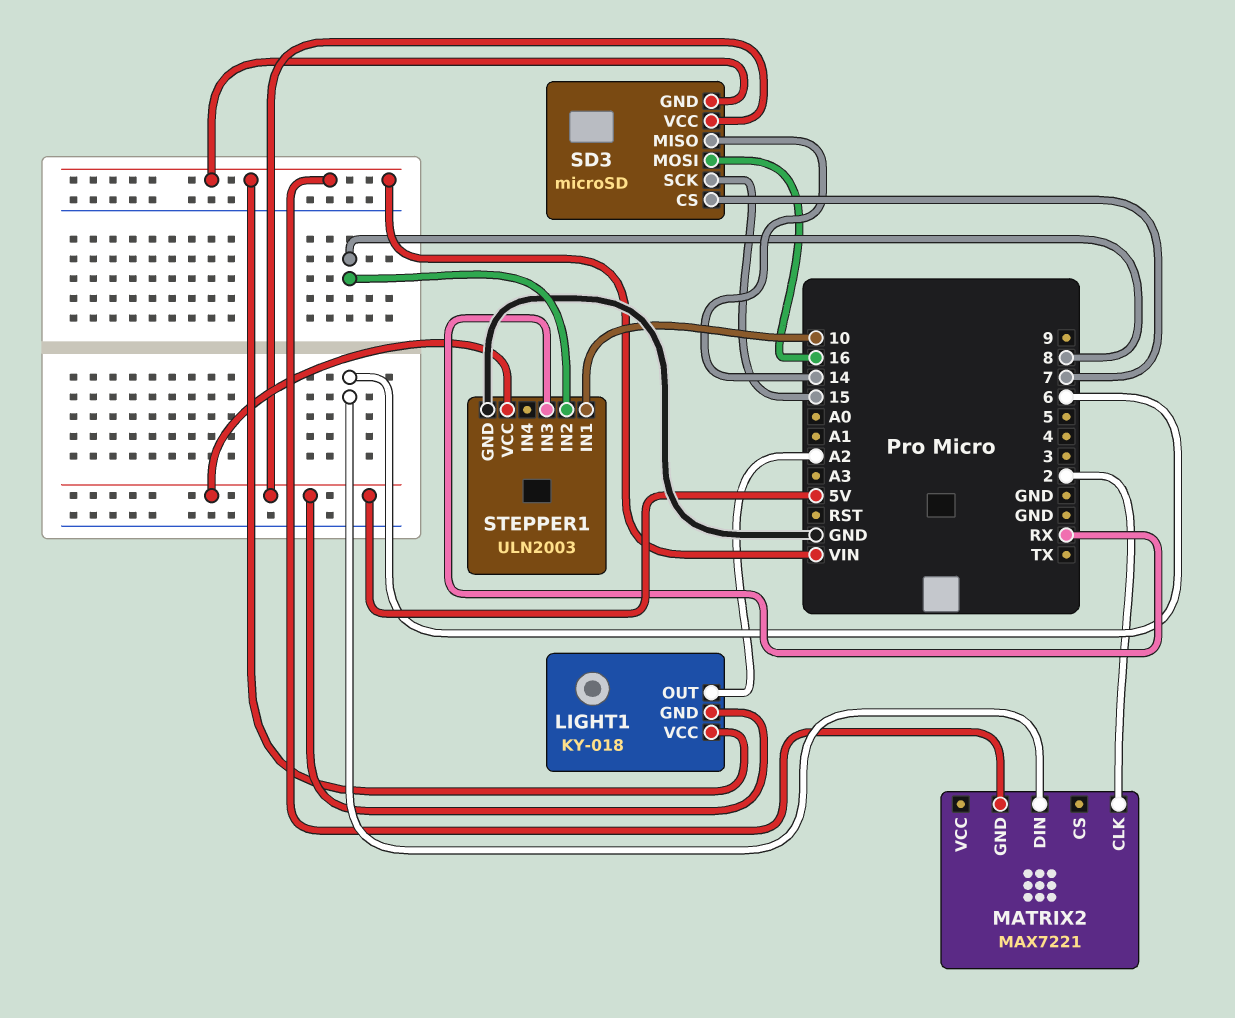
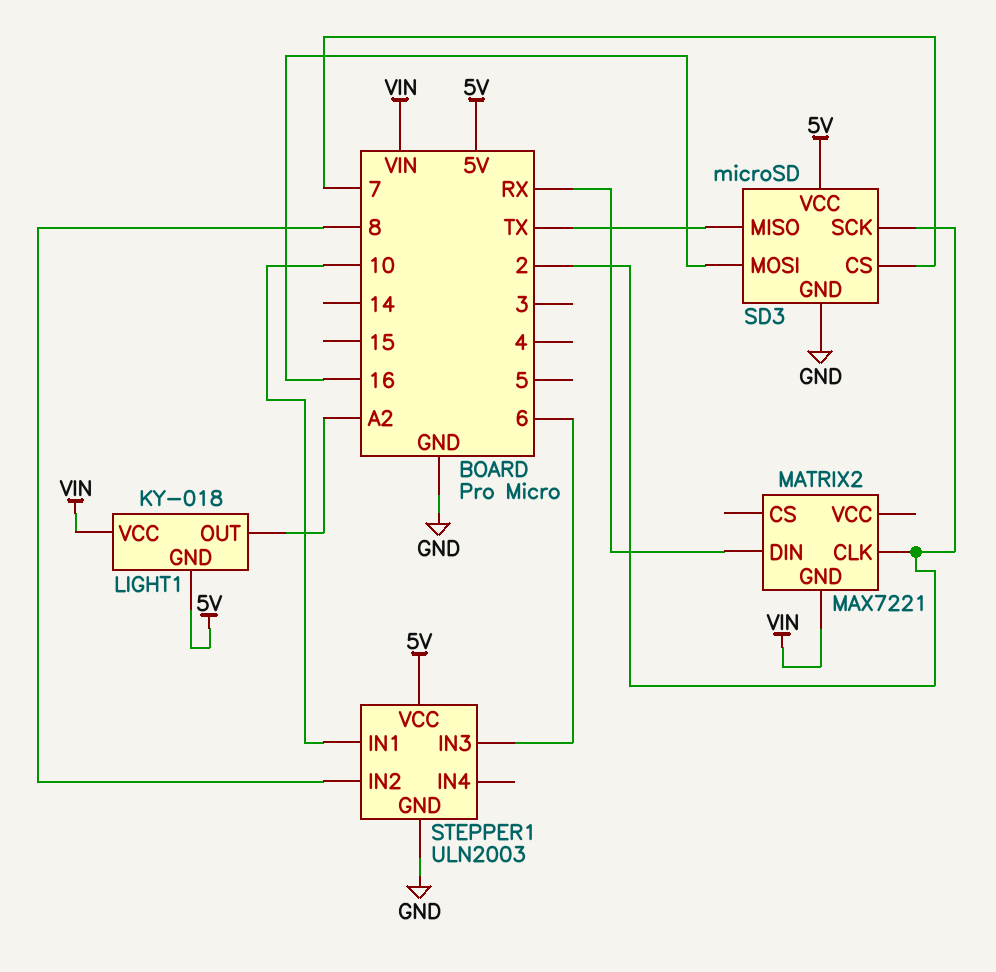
MATRIX2 pin DIN: 6 -> RX
SD3 pin GND: VIN -> GND
SD3 pin MISO: 14 -> TX
SD3 pin SCK: 15 -> 2
STEPPER1 pin IN3: RX -> 6

